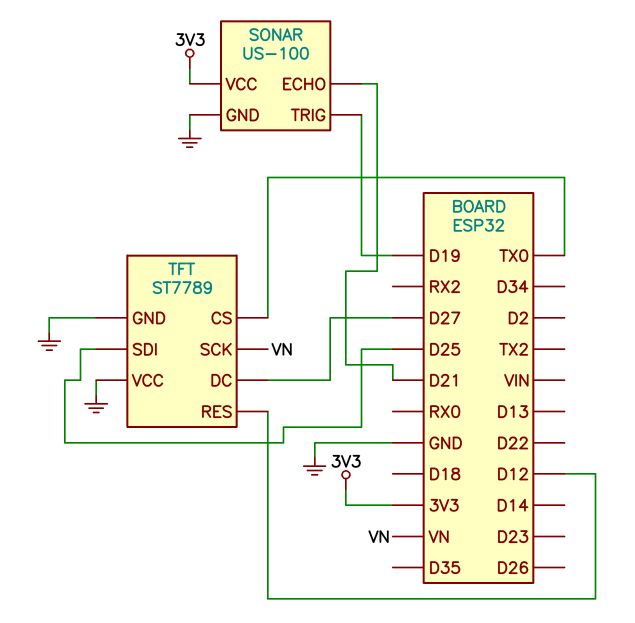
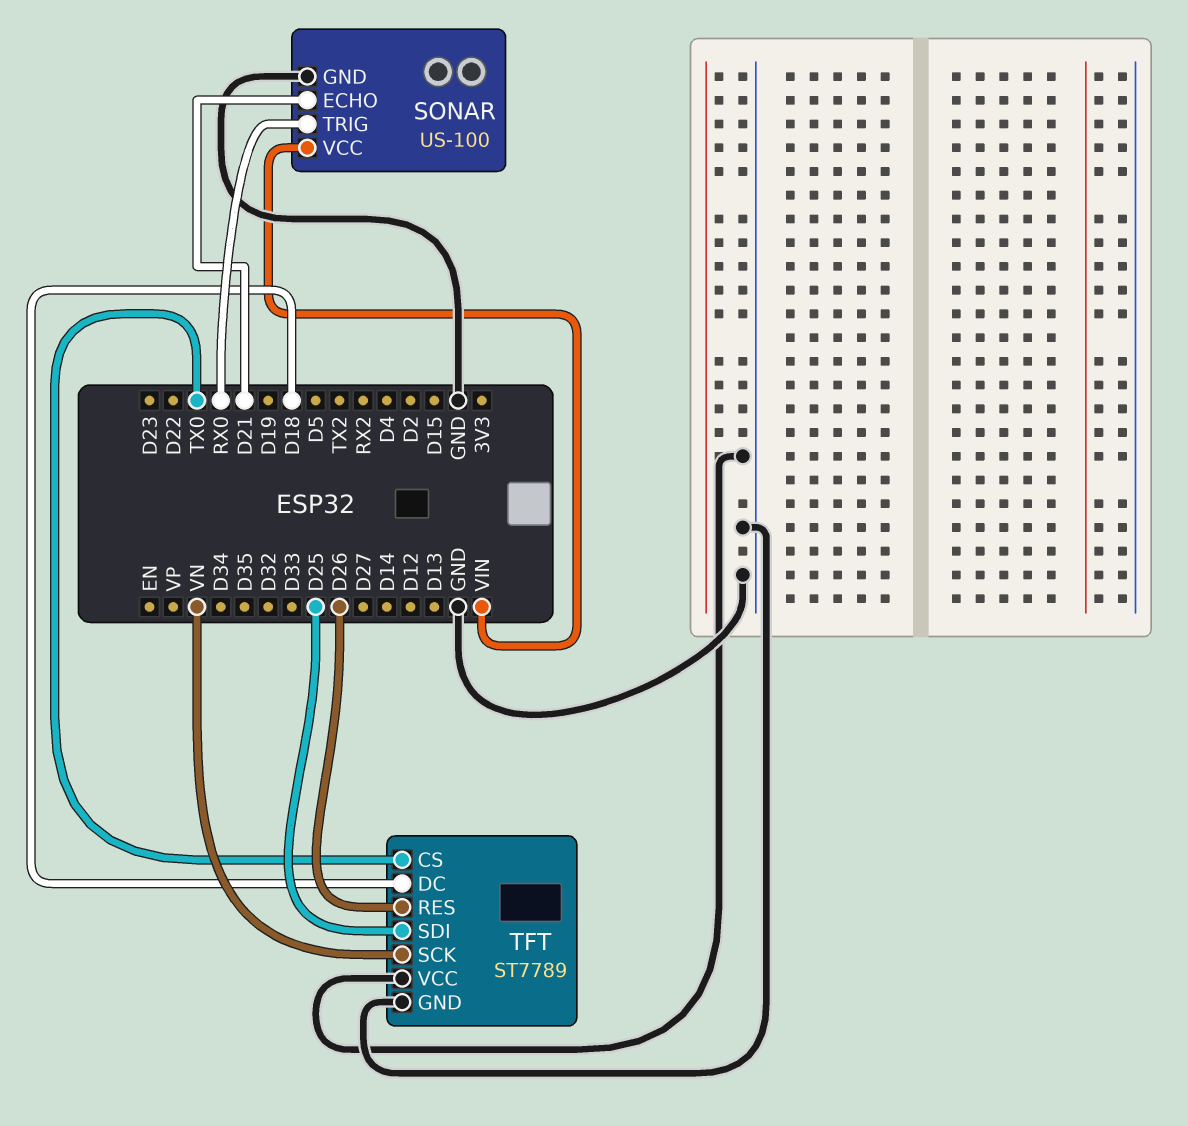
SONAR pin TRIG: D19 -> RX0
SONAR pin VCC: 3V3 -> VIN
TFT pin DC: D27 -> D18
TFT pin RES: D12 -> D26

